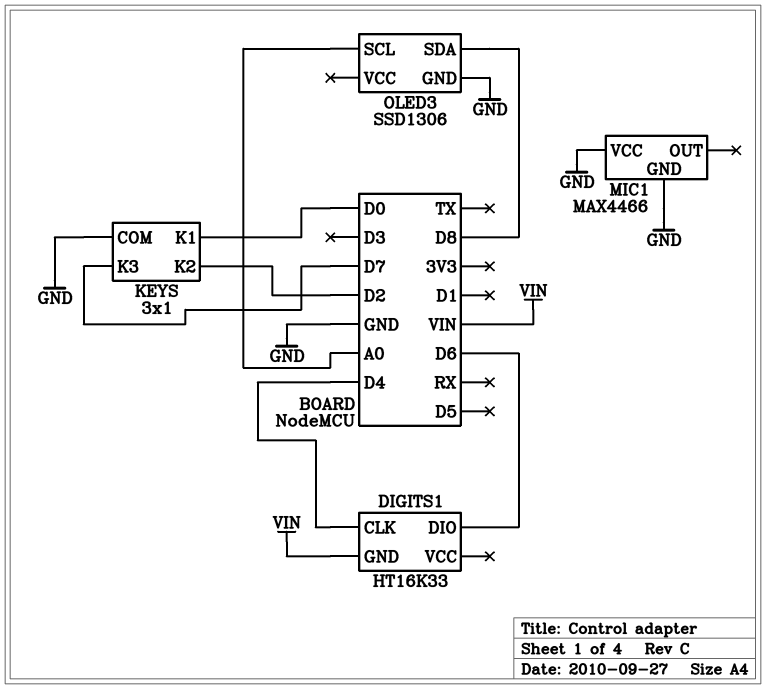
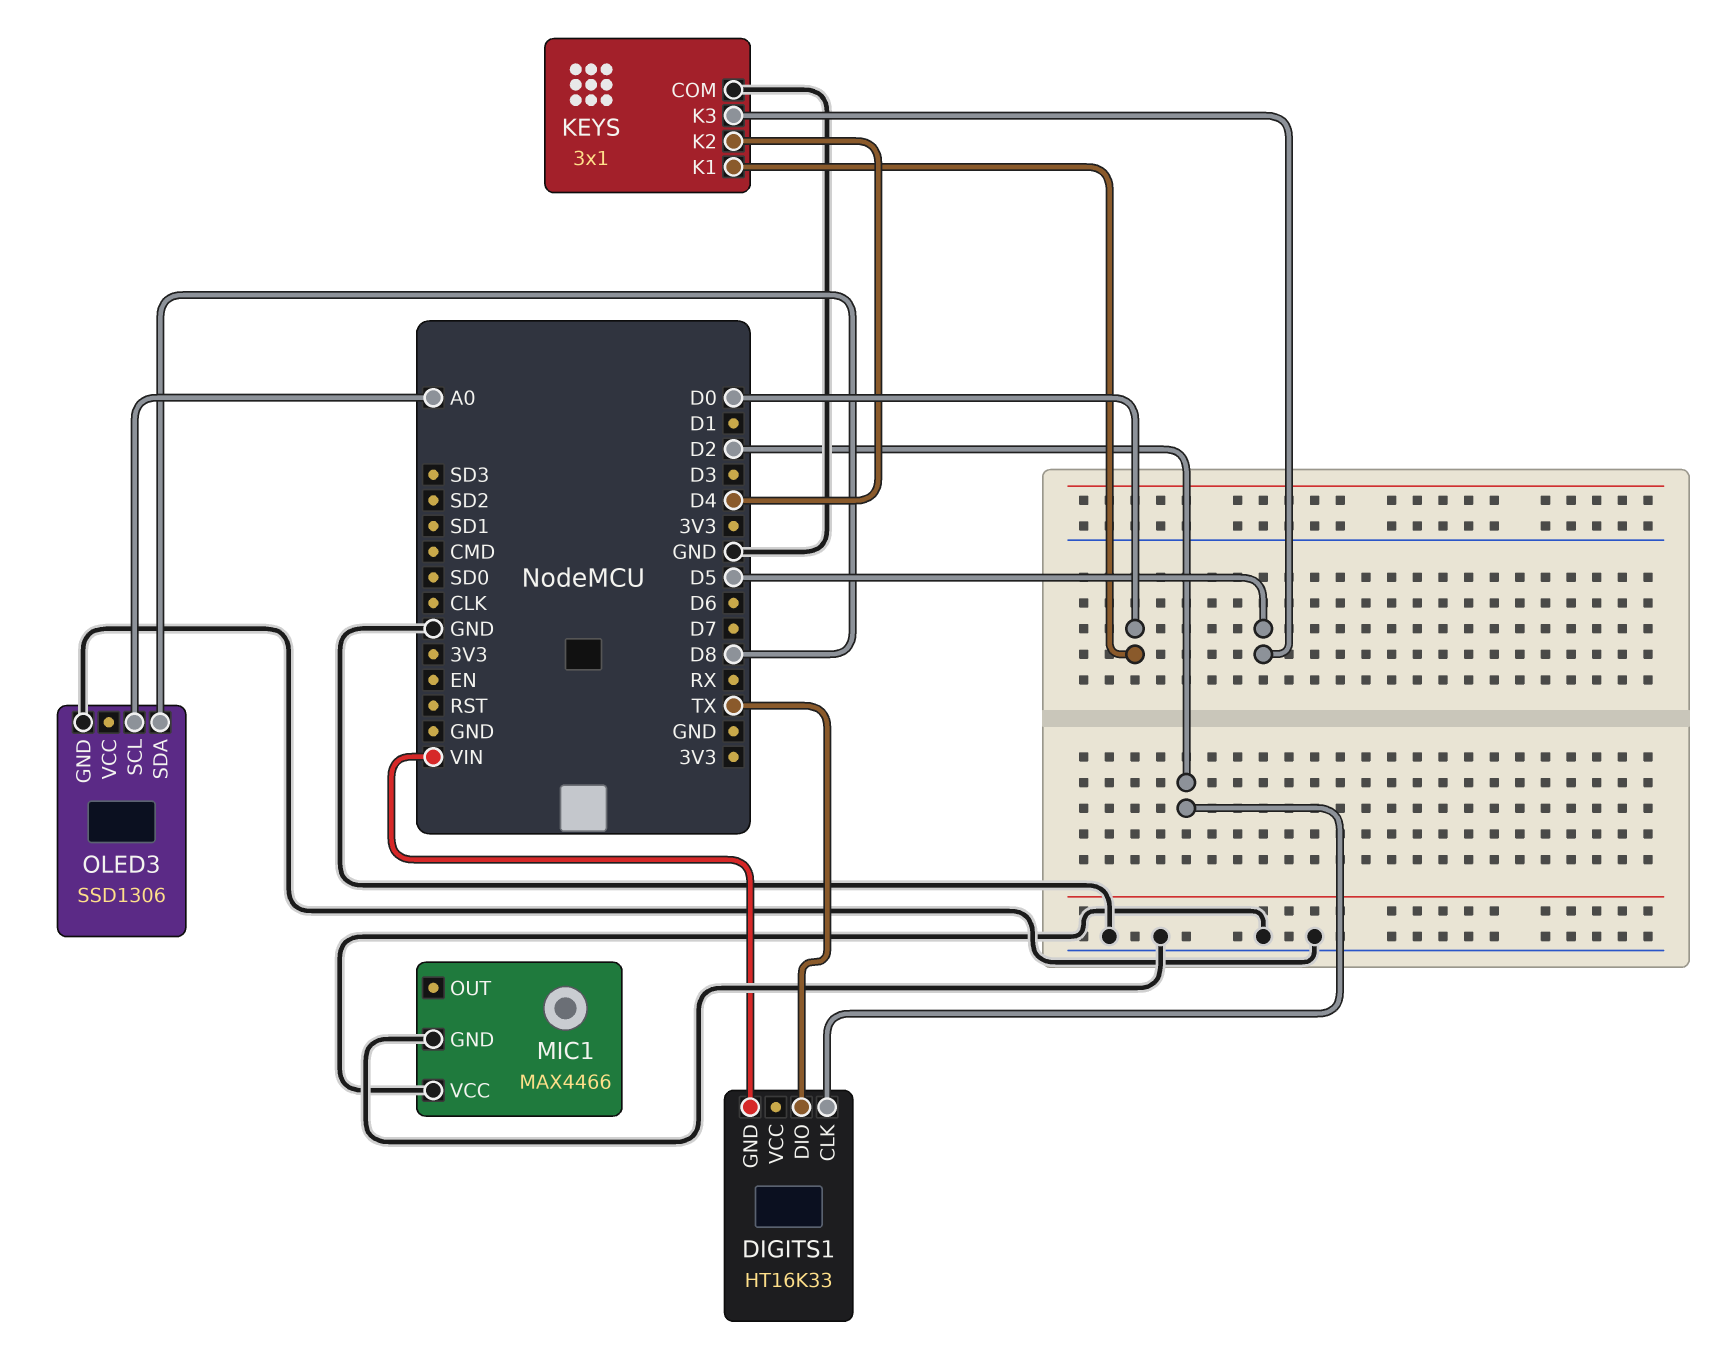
DIGITS1 pin CLK: D4 -> D2
DIGITS1 pin DIO: D6 -> TX
KEYS pin K2: D2 -> D4
KEYS pin K3: D7 -> D5

